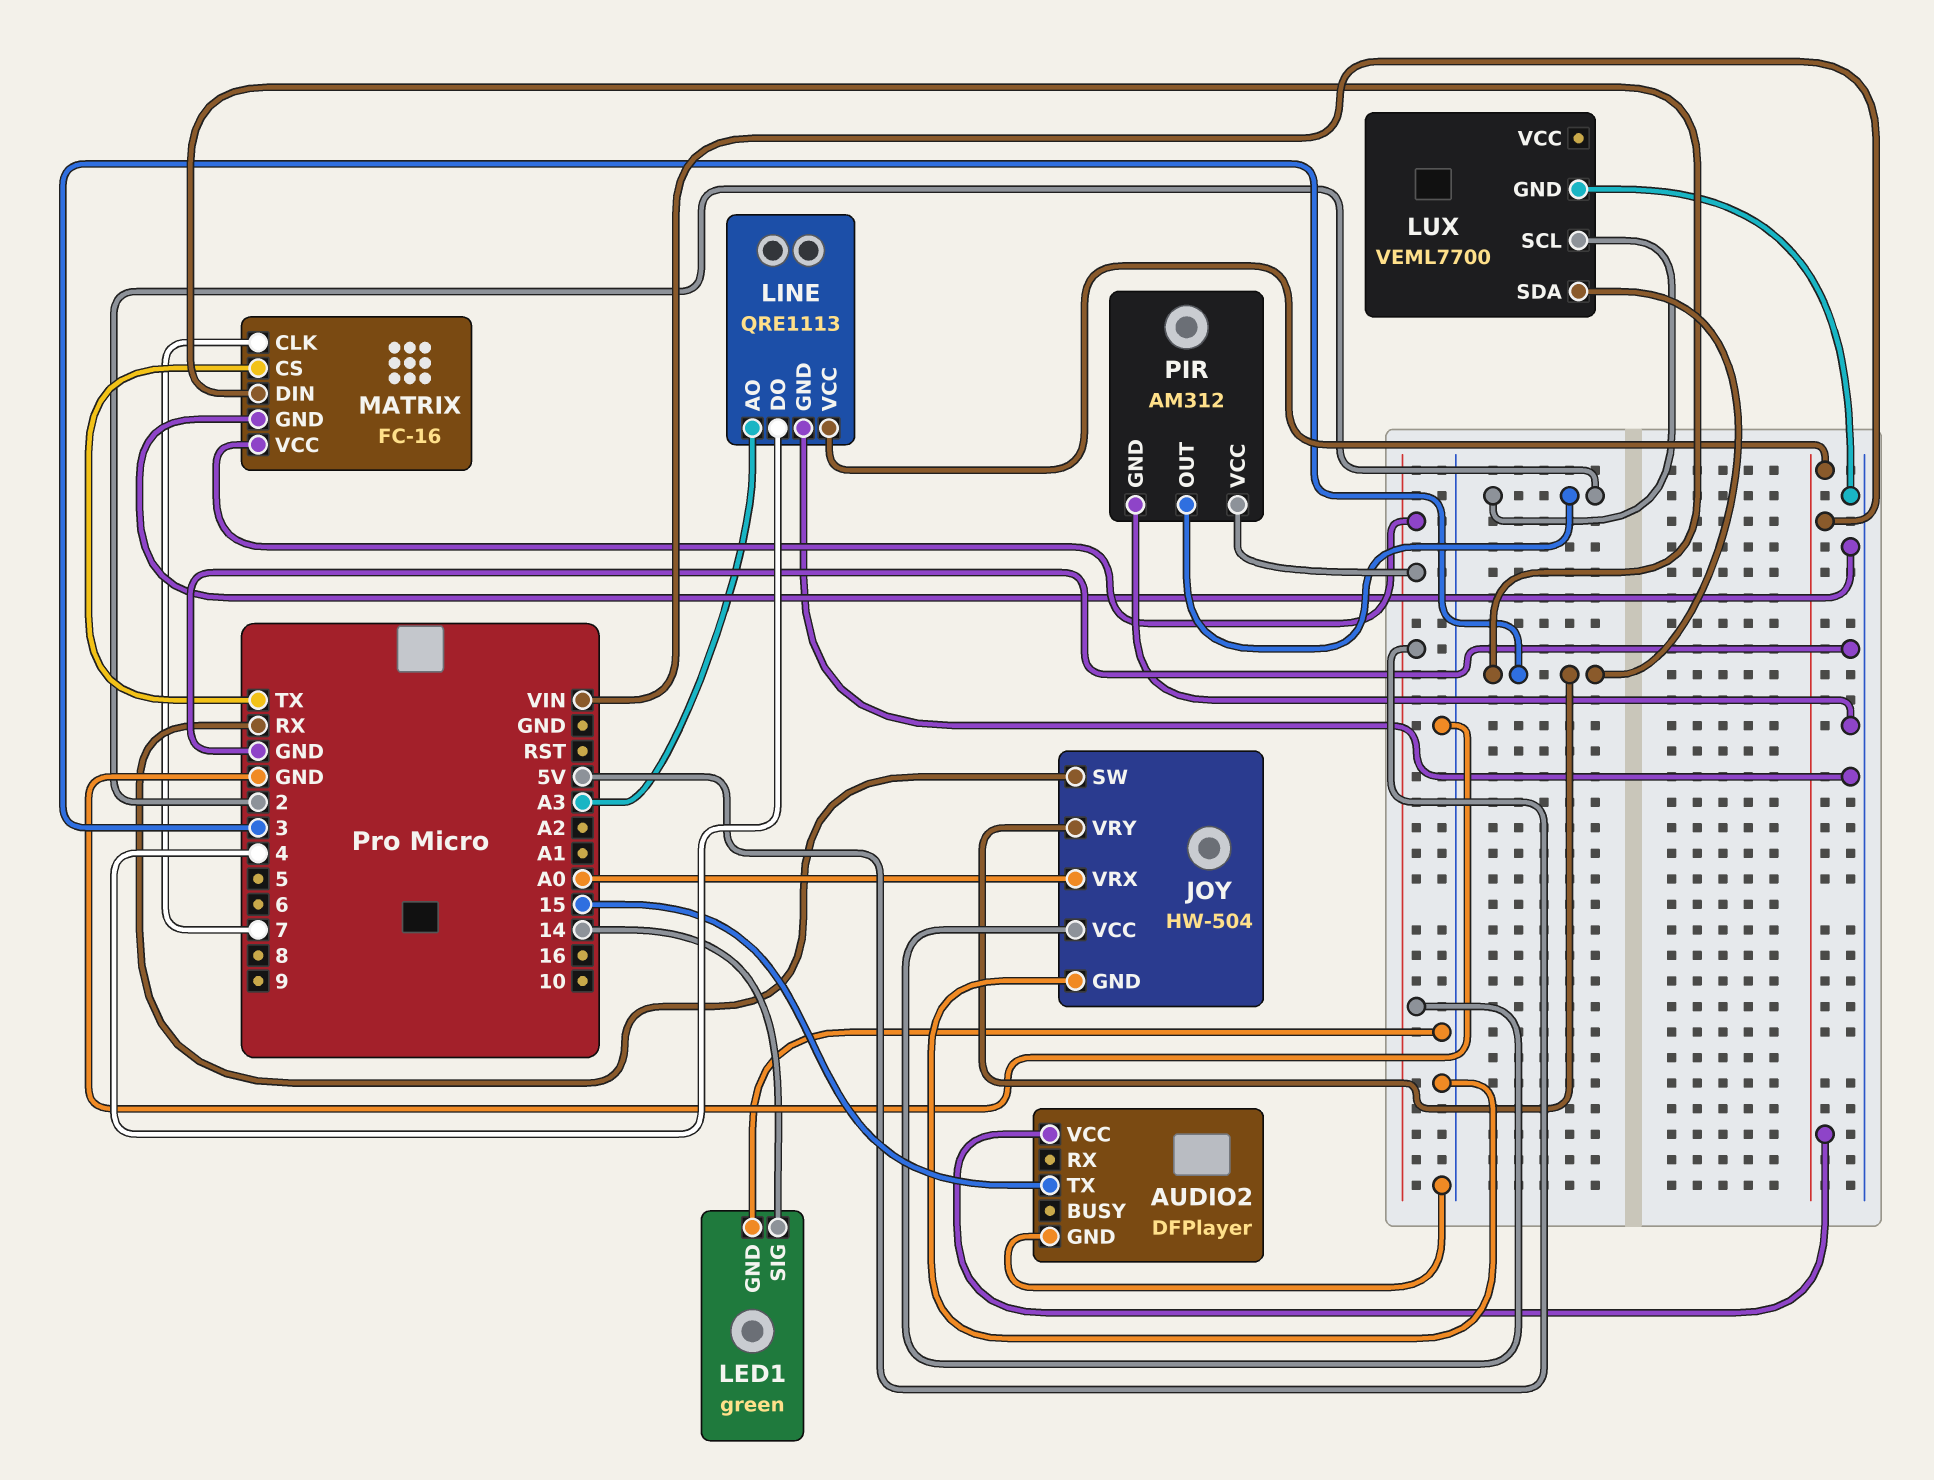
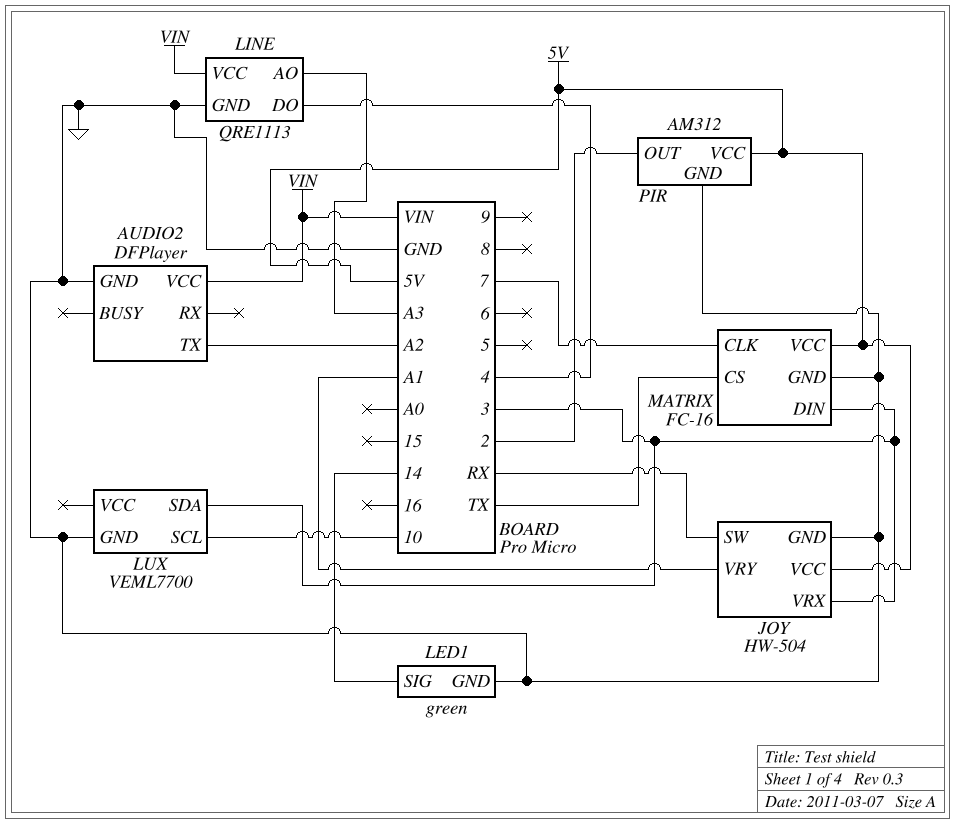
AUDIO2 pin TX: 15 -> A2
JOY pin VRX: A0 -> 3
JOY pin VRY: 3 -> A1
LUX pin SCL: 2 -> 10

